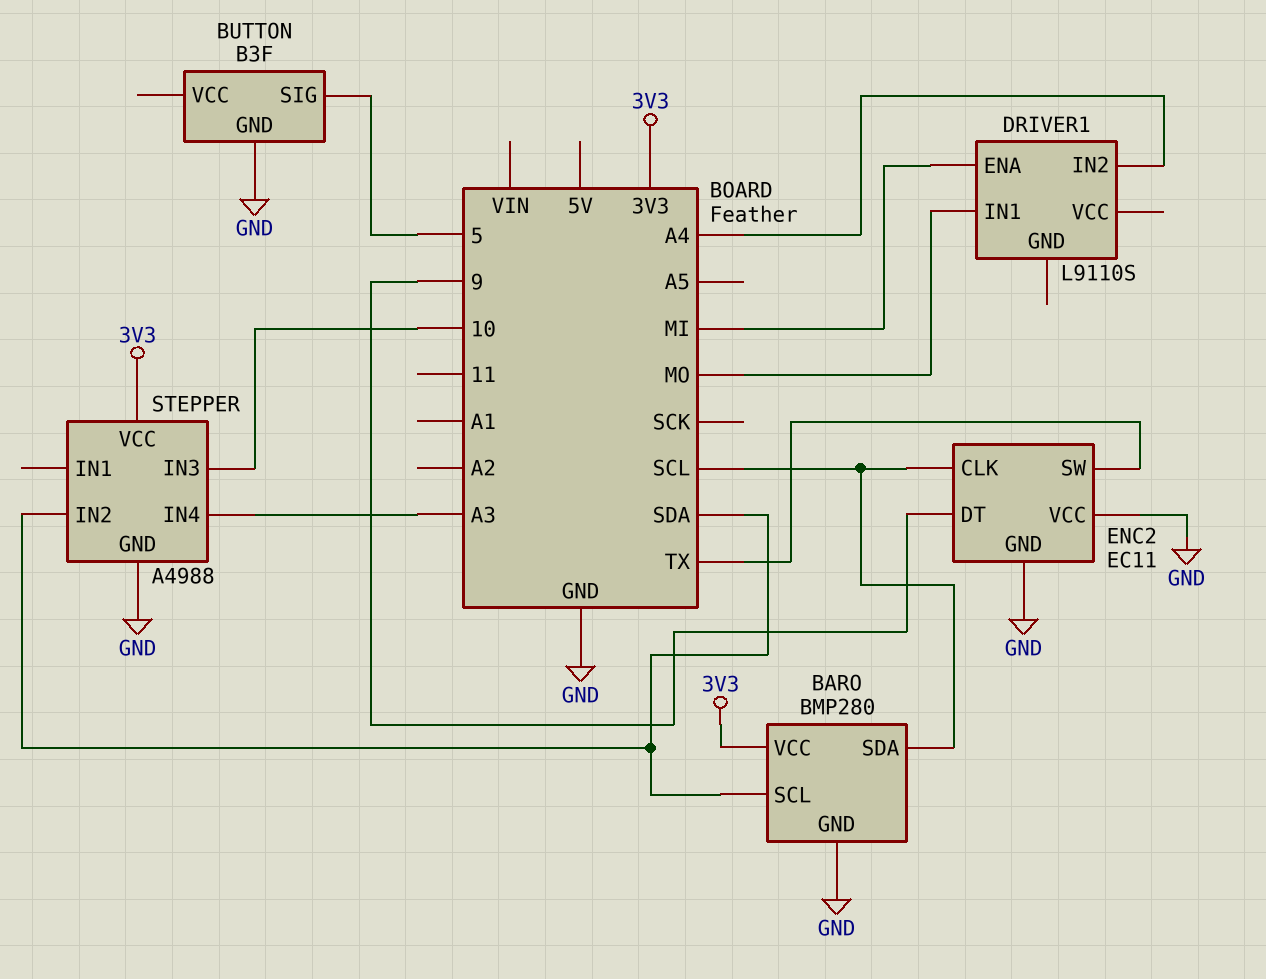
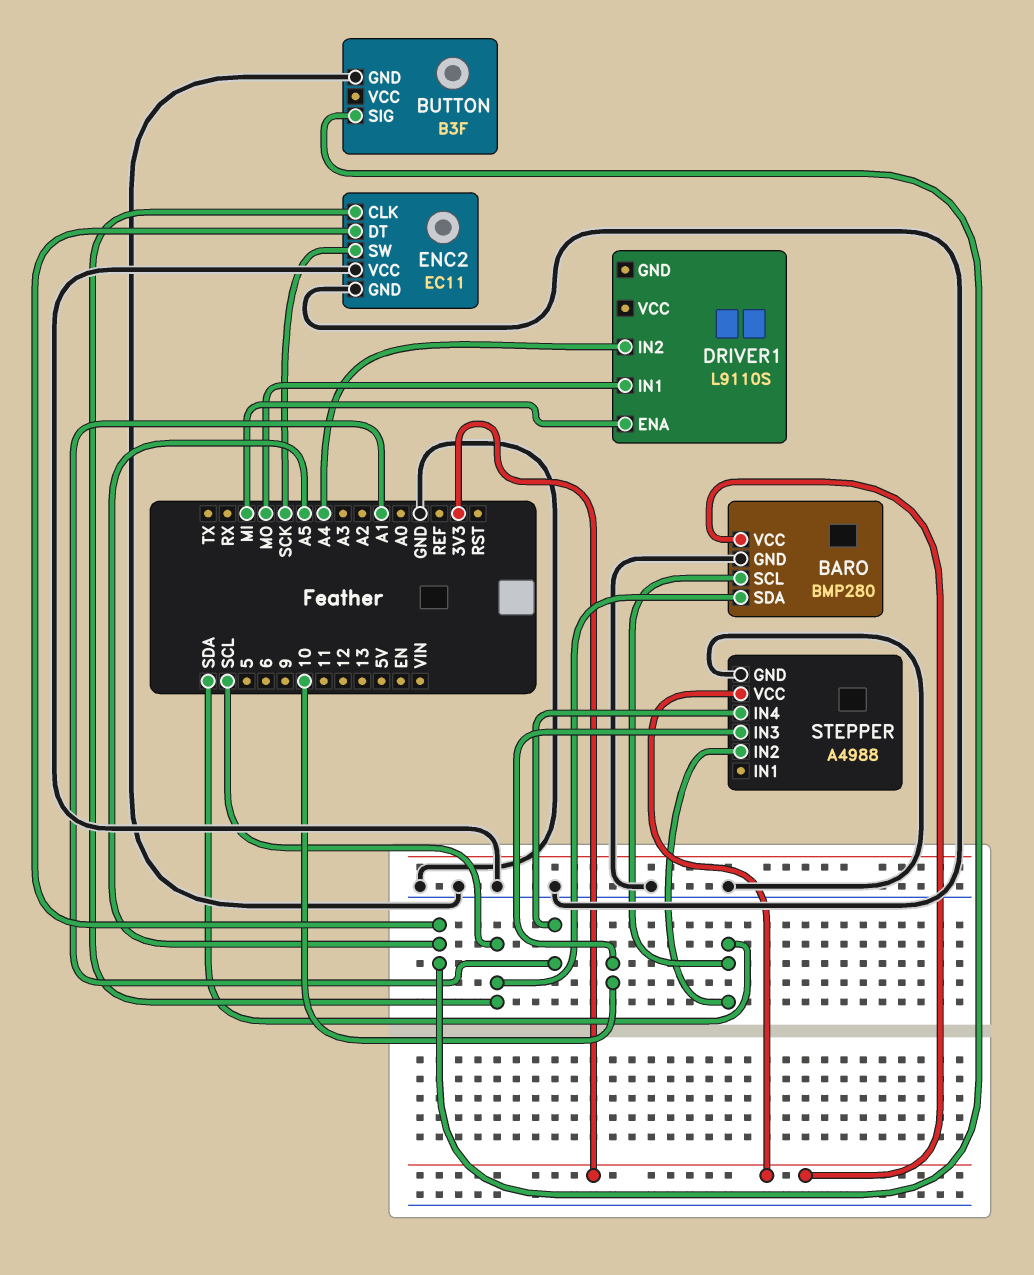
BUTTON pin SIG: 5 -> A5
ENC2 pin DT: 9 -> A5
ENC2 pin SW: TX -> SCK
STEPPER pin IN4: A3 -> A1

